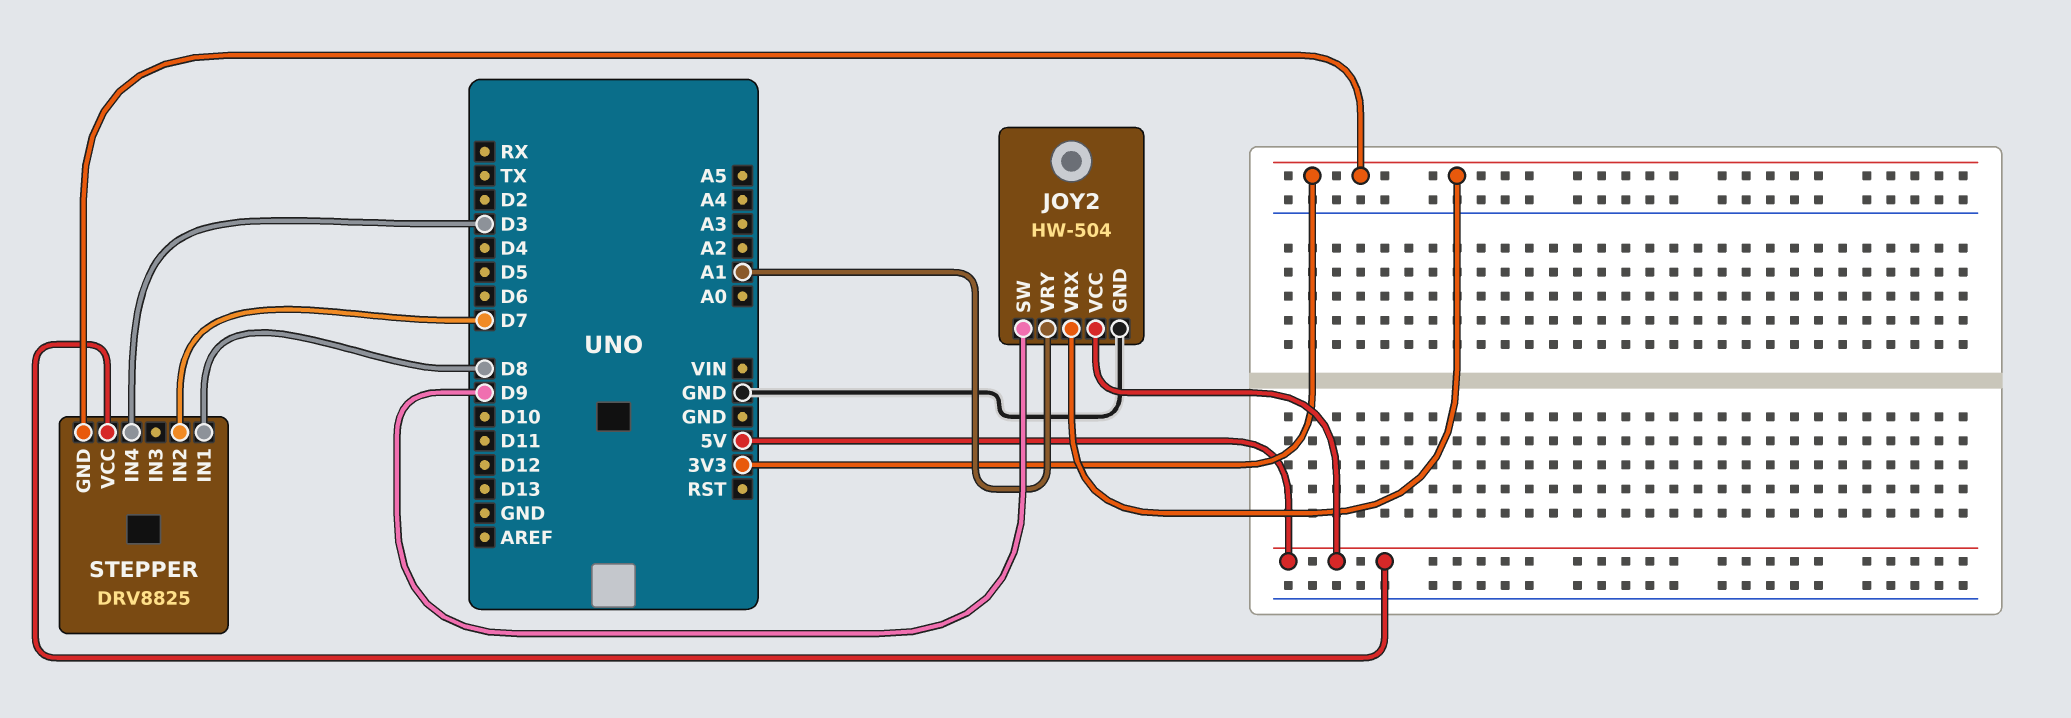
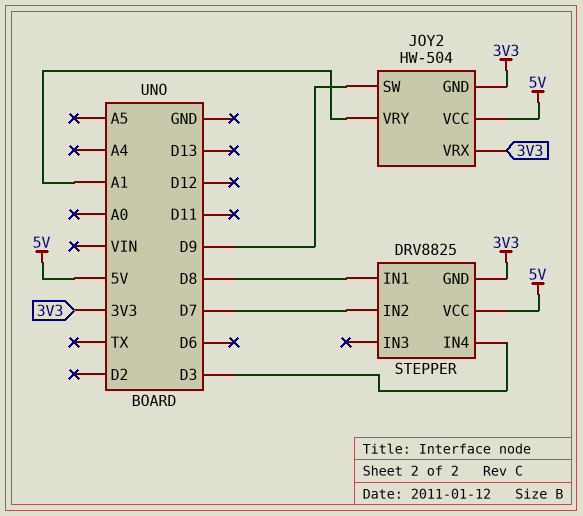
JOY2 pin GND: GND -> 3V3

